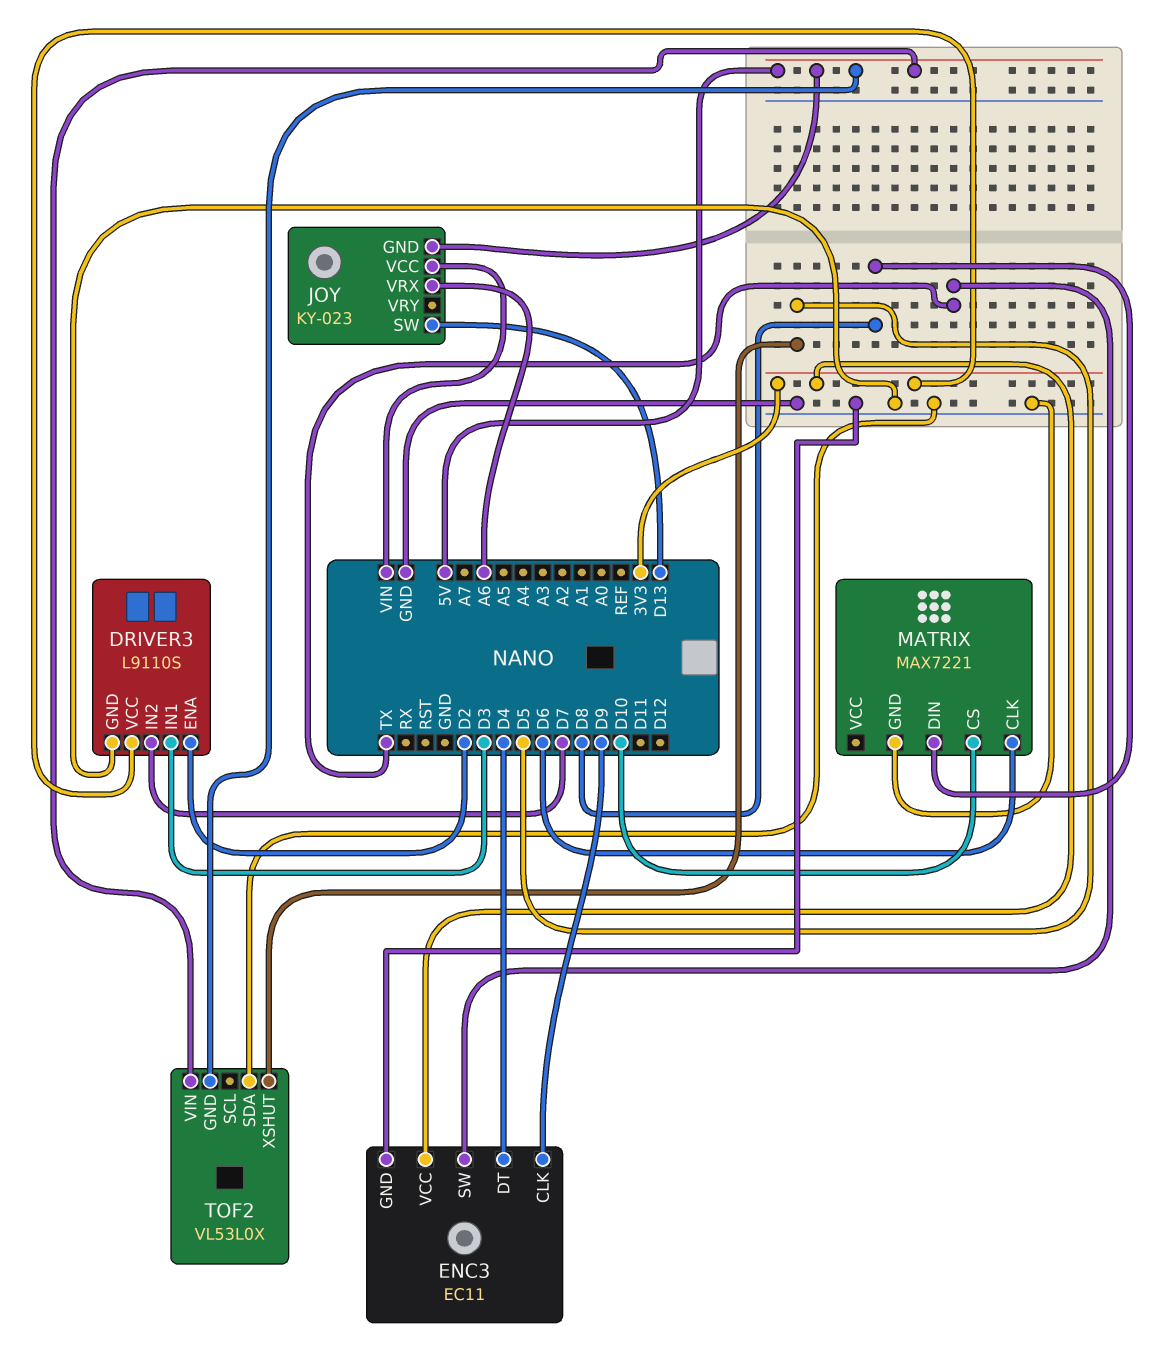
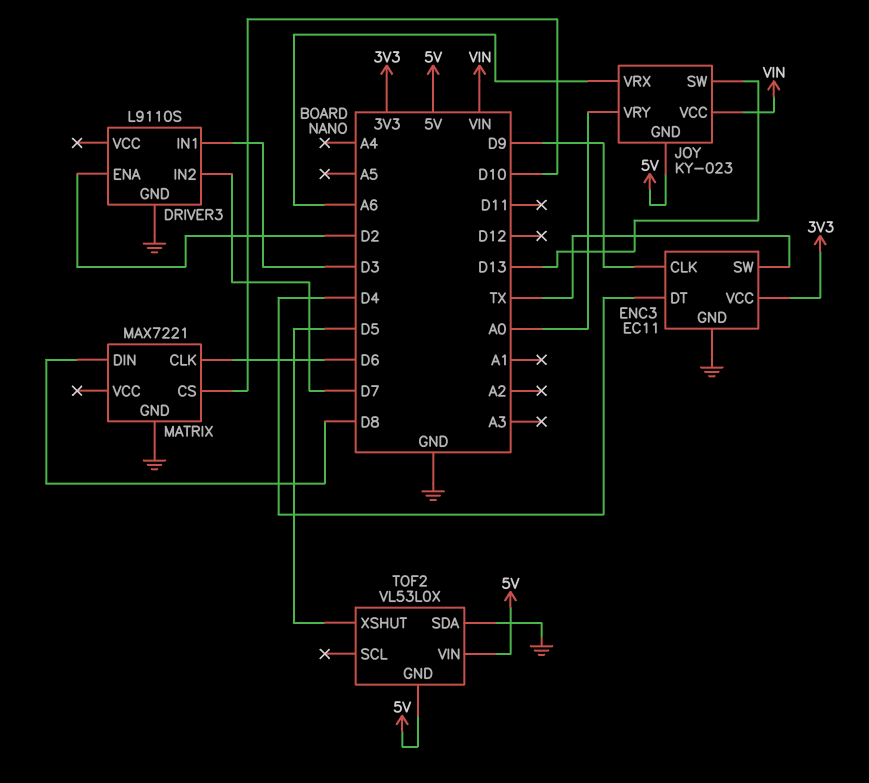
DRIVER3 pin VCC: 3V3 -> none
JOY pin VRY: none -> A0

